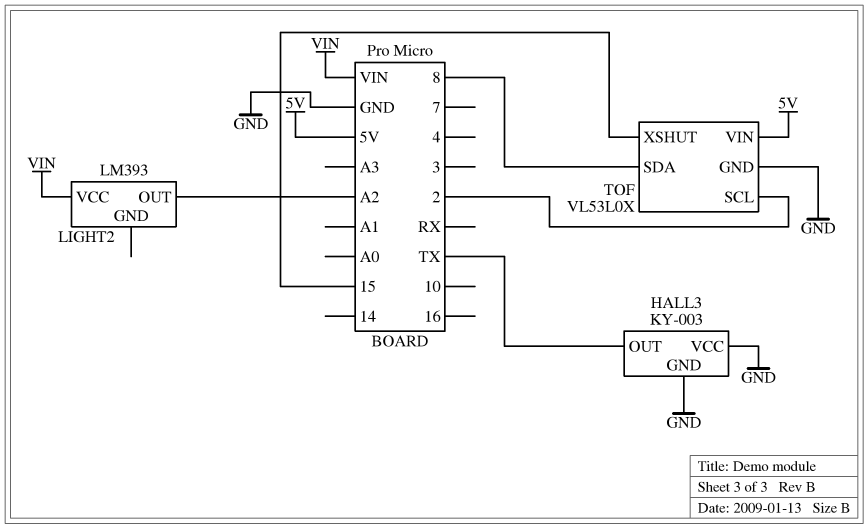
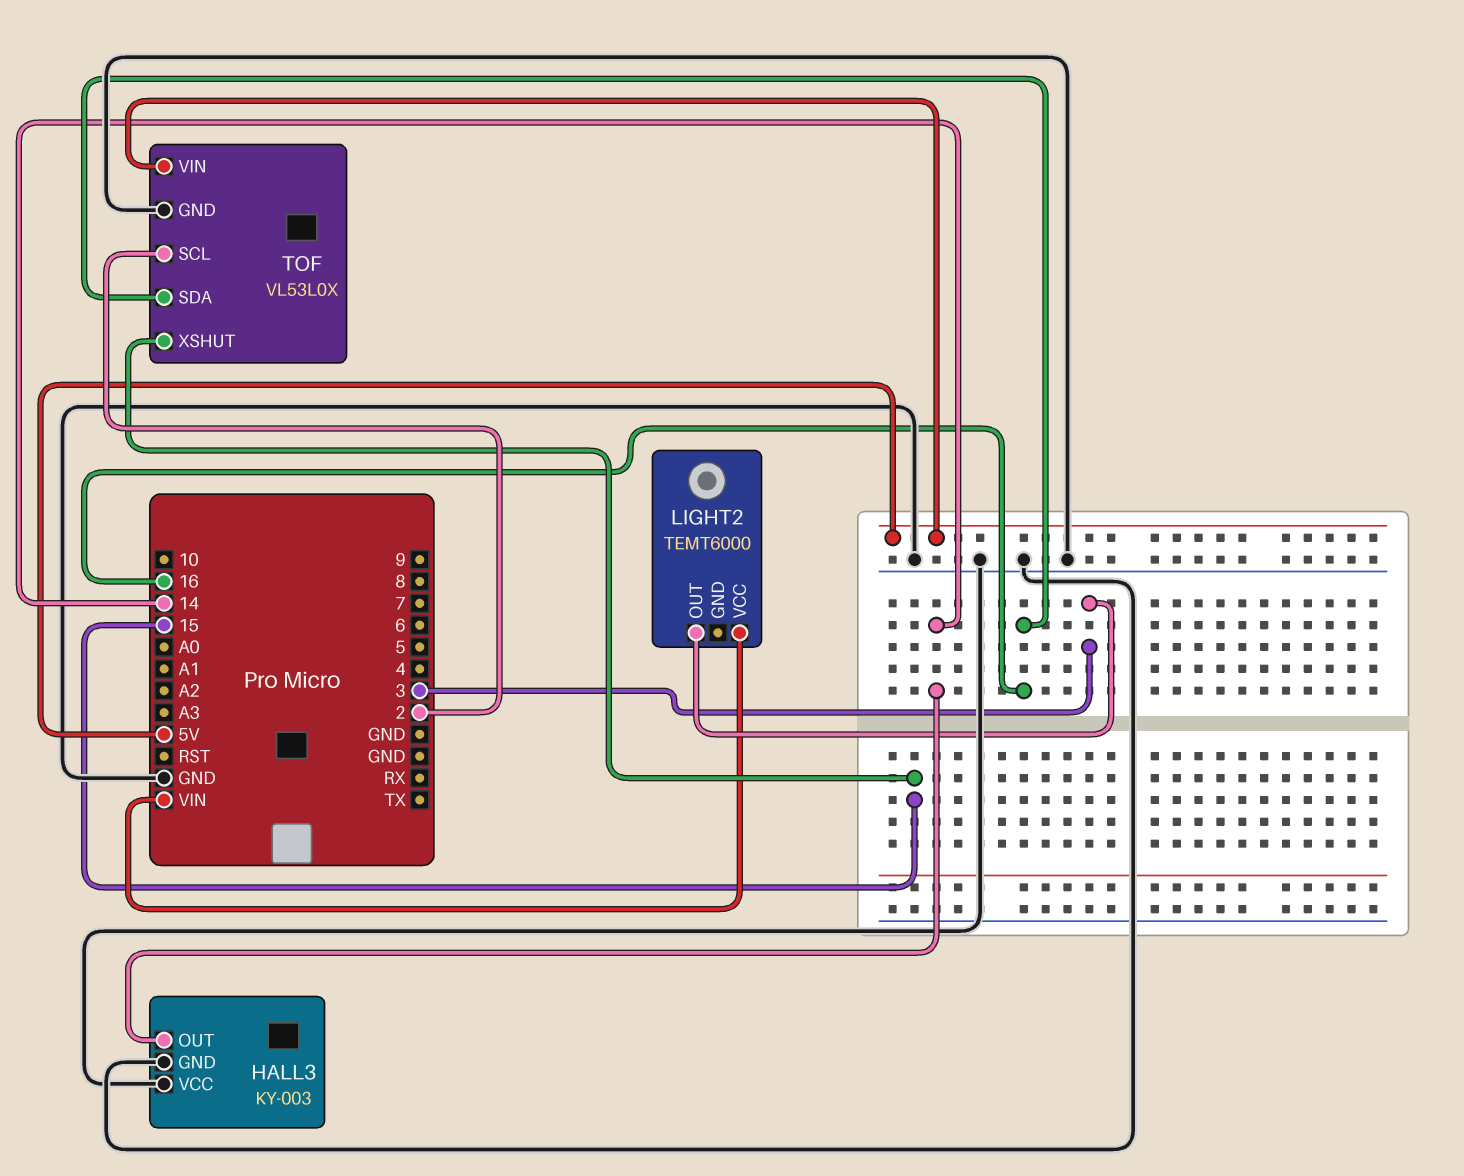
HALL3 pin OUT: TX -> 14
LIGHT2: LM393 -> TEMT6000
LIGHT2 pin OUT: A2 -> 3
TOF pin SDA: 8 -> 16

